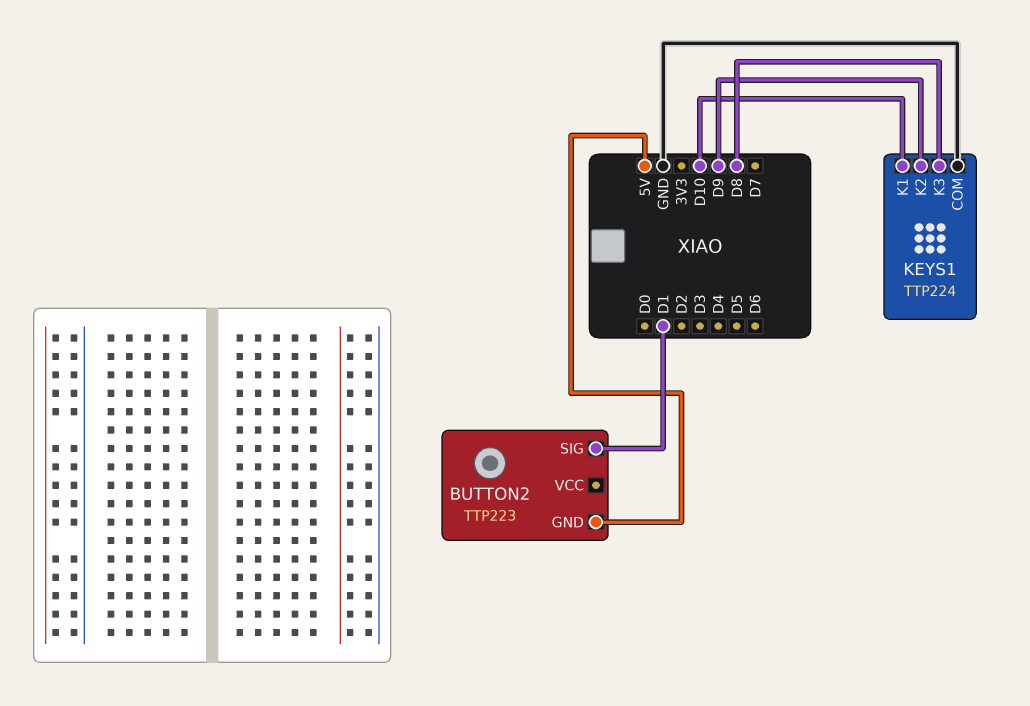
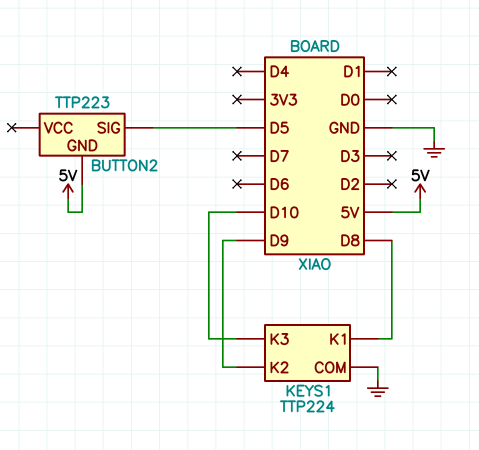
BUTTON2 pin SIG: D1 -> D5
KEYS1 pin K1: D10 -> D8
KEYS1 pin K3: D8 -> D10

